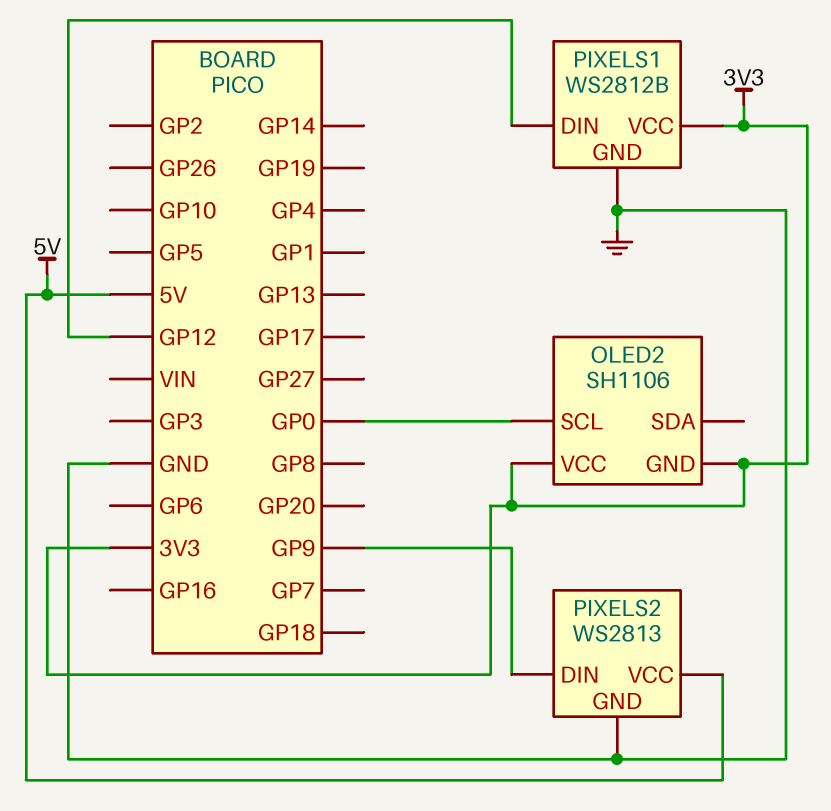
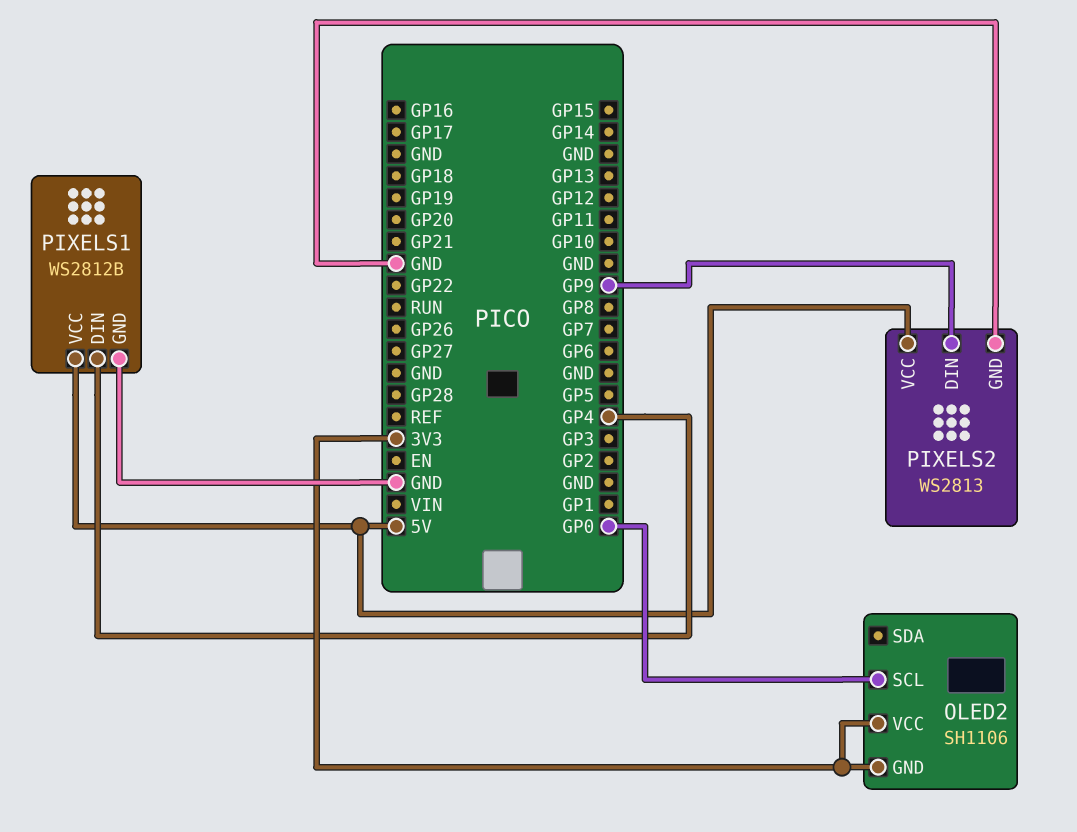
PIXELS1 pin DIN: GP12 -> GP4
PIXELS1 pin VCC: 3V3 -> 5V

